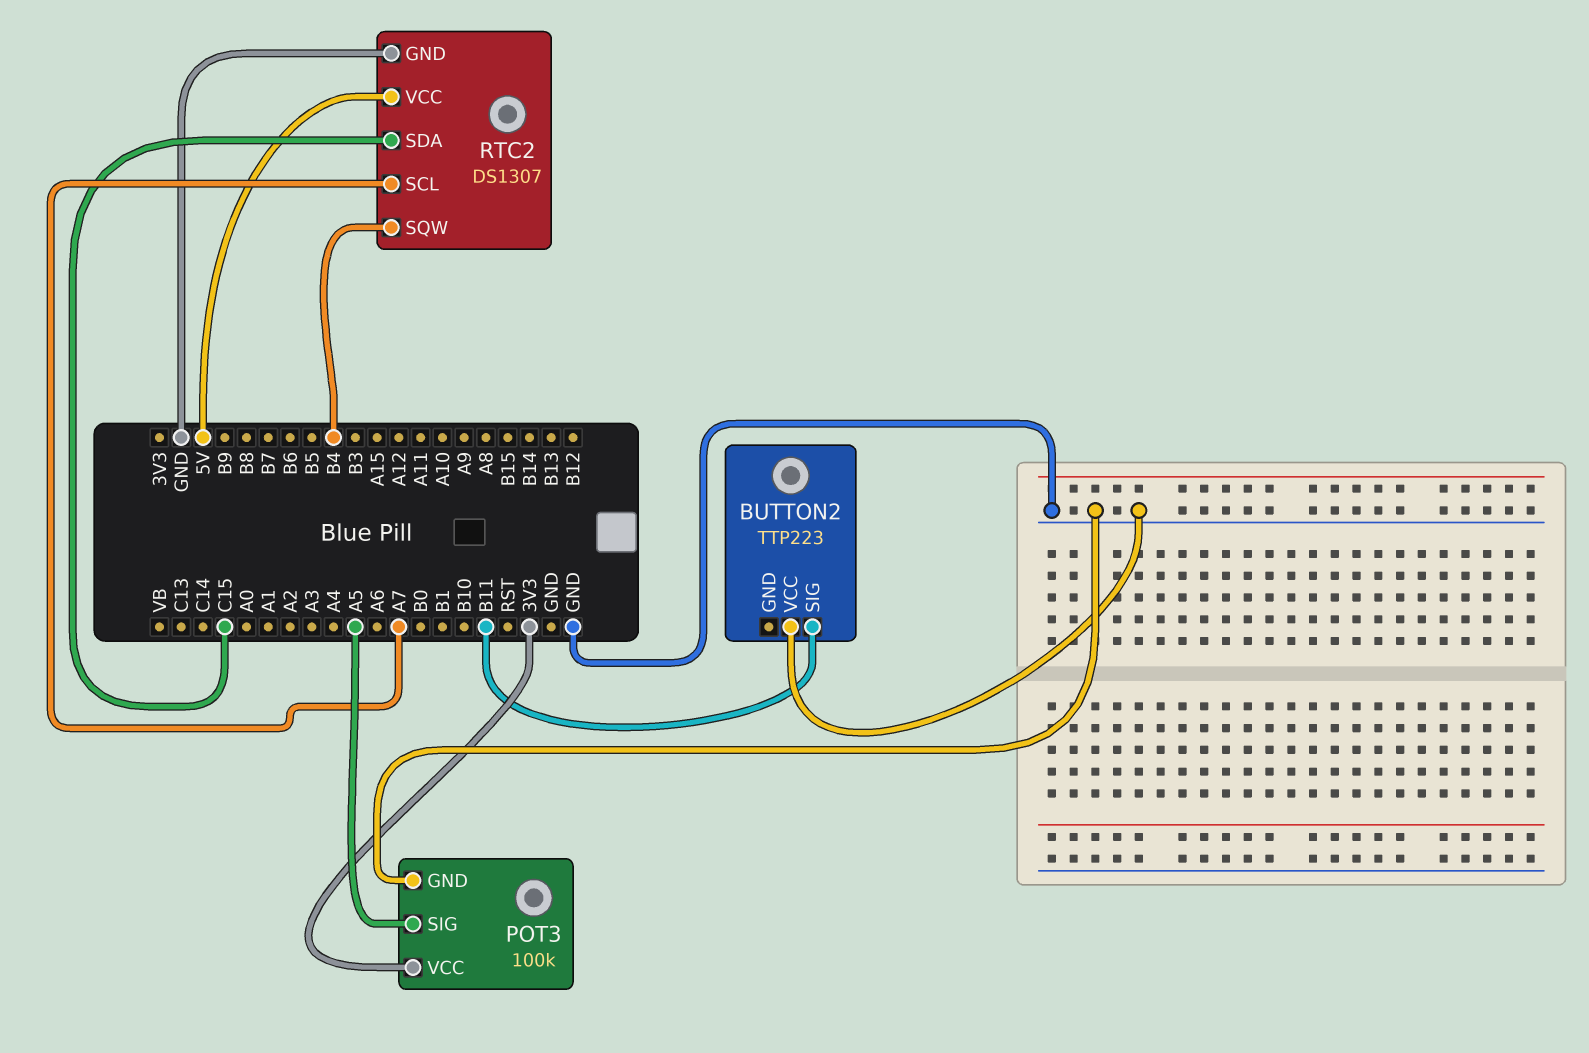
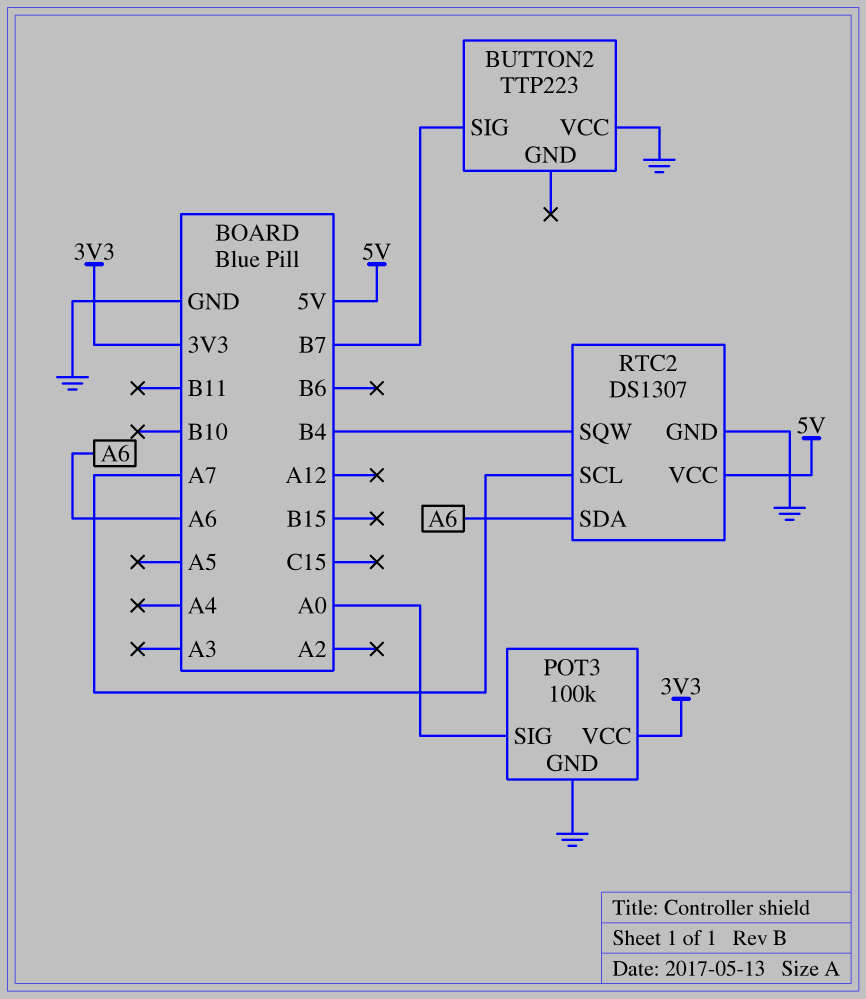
BUTTON2 pin SIG: B11 -> B7
POT3 pin SIG: A5 -> A0
RTC2 pin SDA: C15 -> A6

